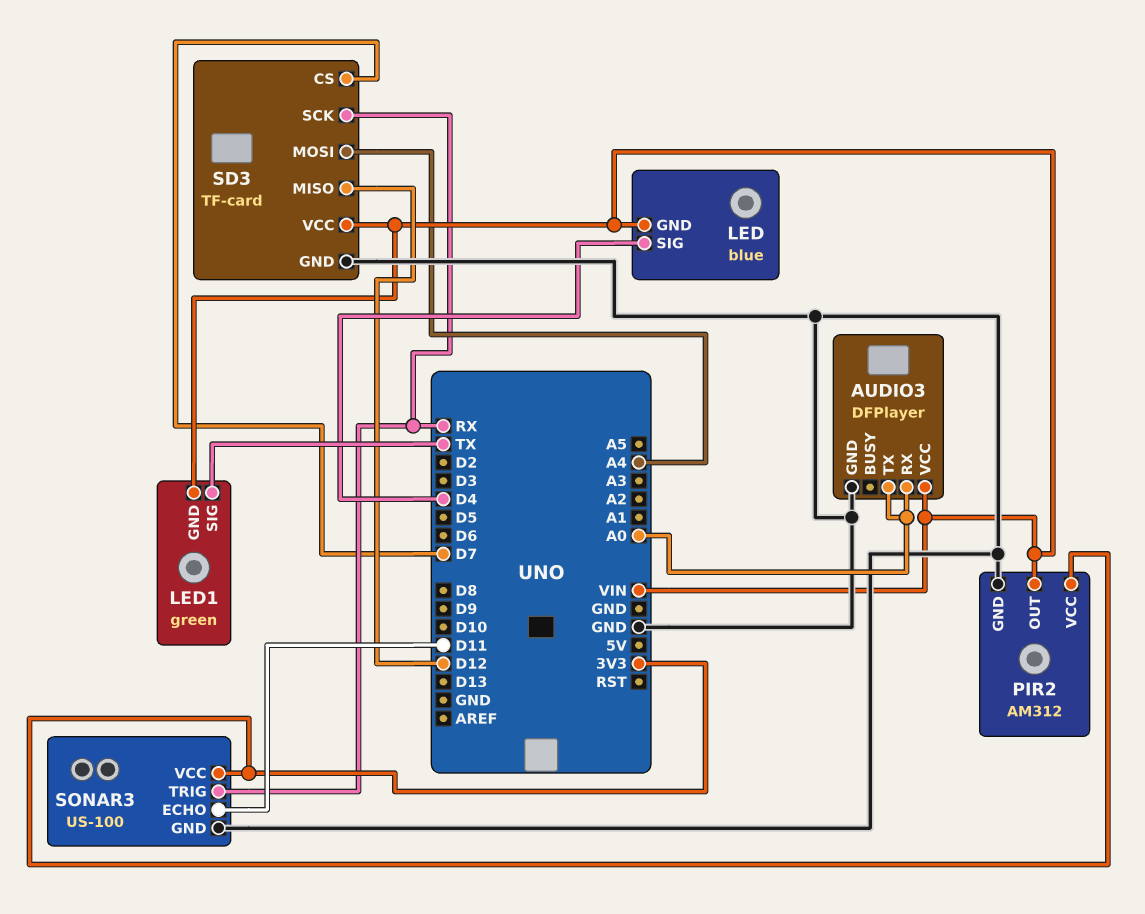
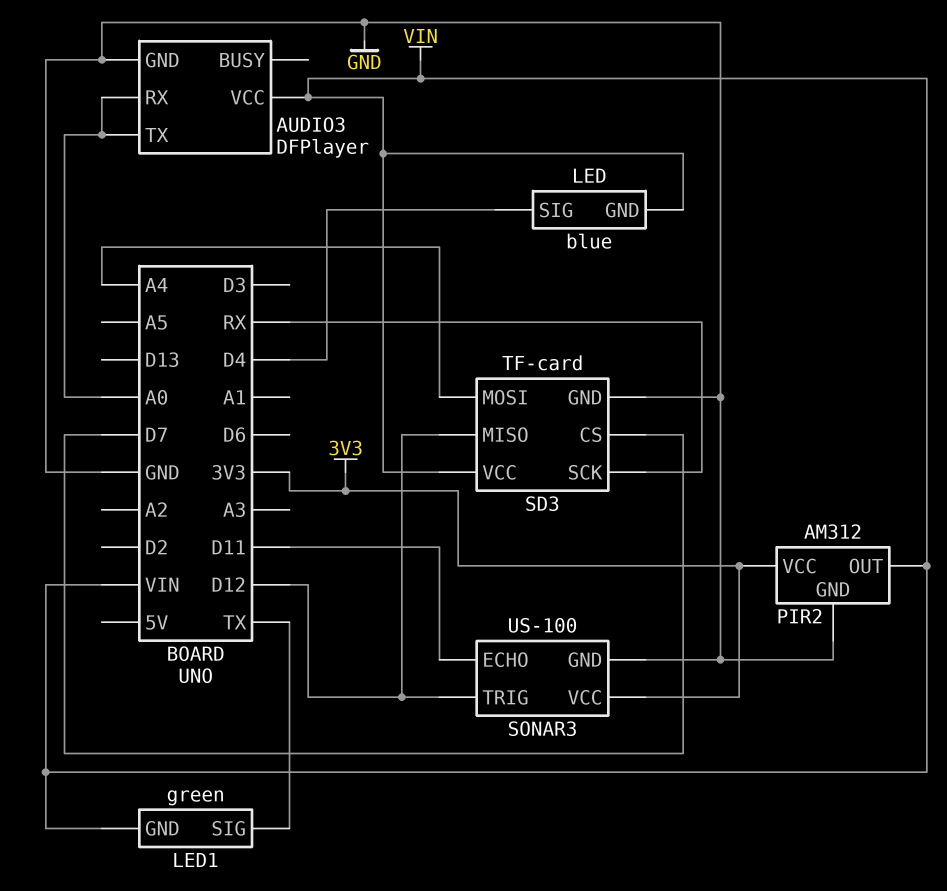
SONAR3 pin TRIG: RX -> D12

